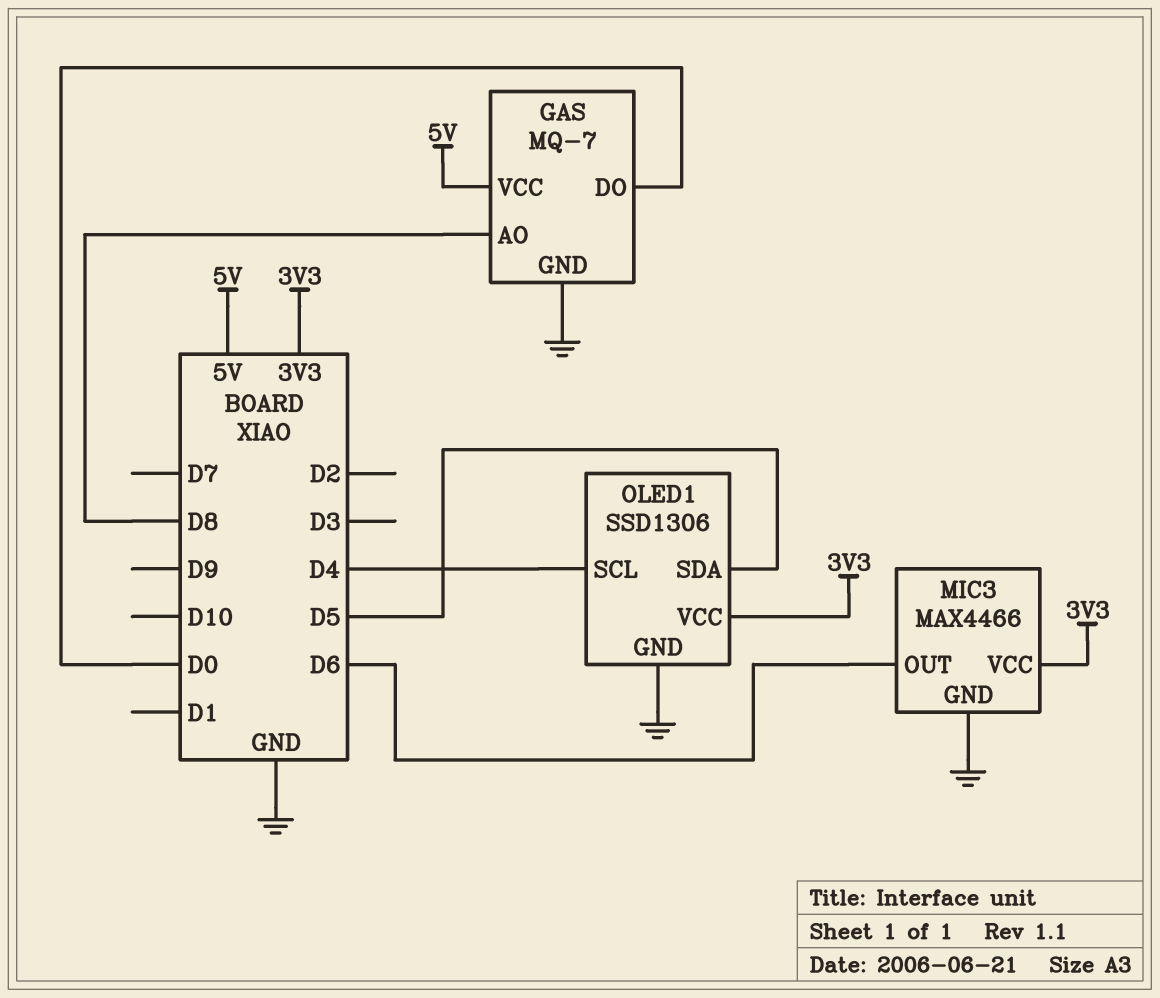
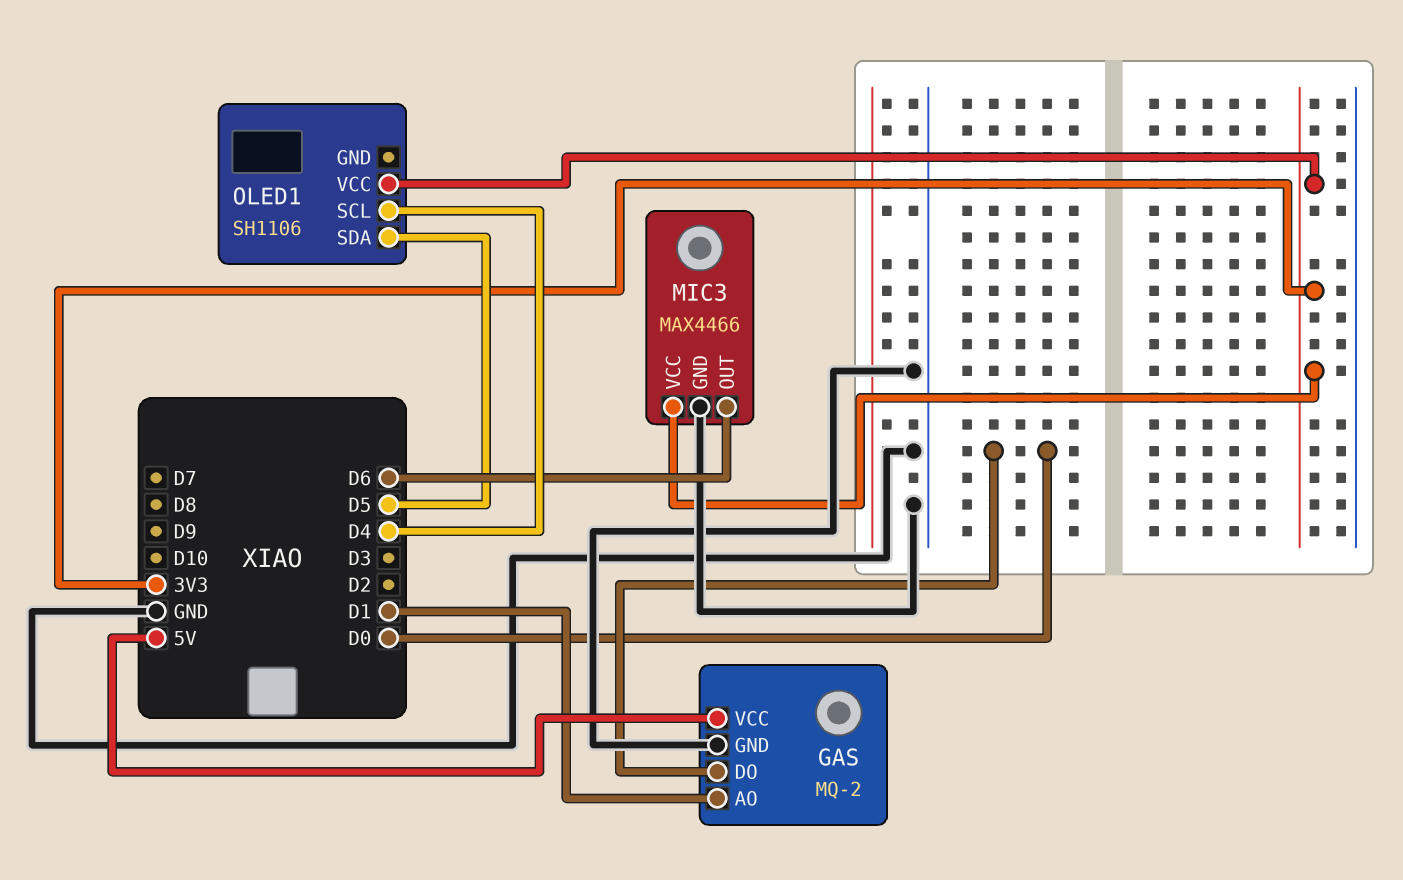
GAS: MQ-7 -> MQ-2
GAS pin AO: D8 -> D1
OLED1: SSD1306 -> SH1106
OLED1 pin GND: GND -> none

